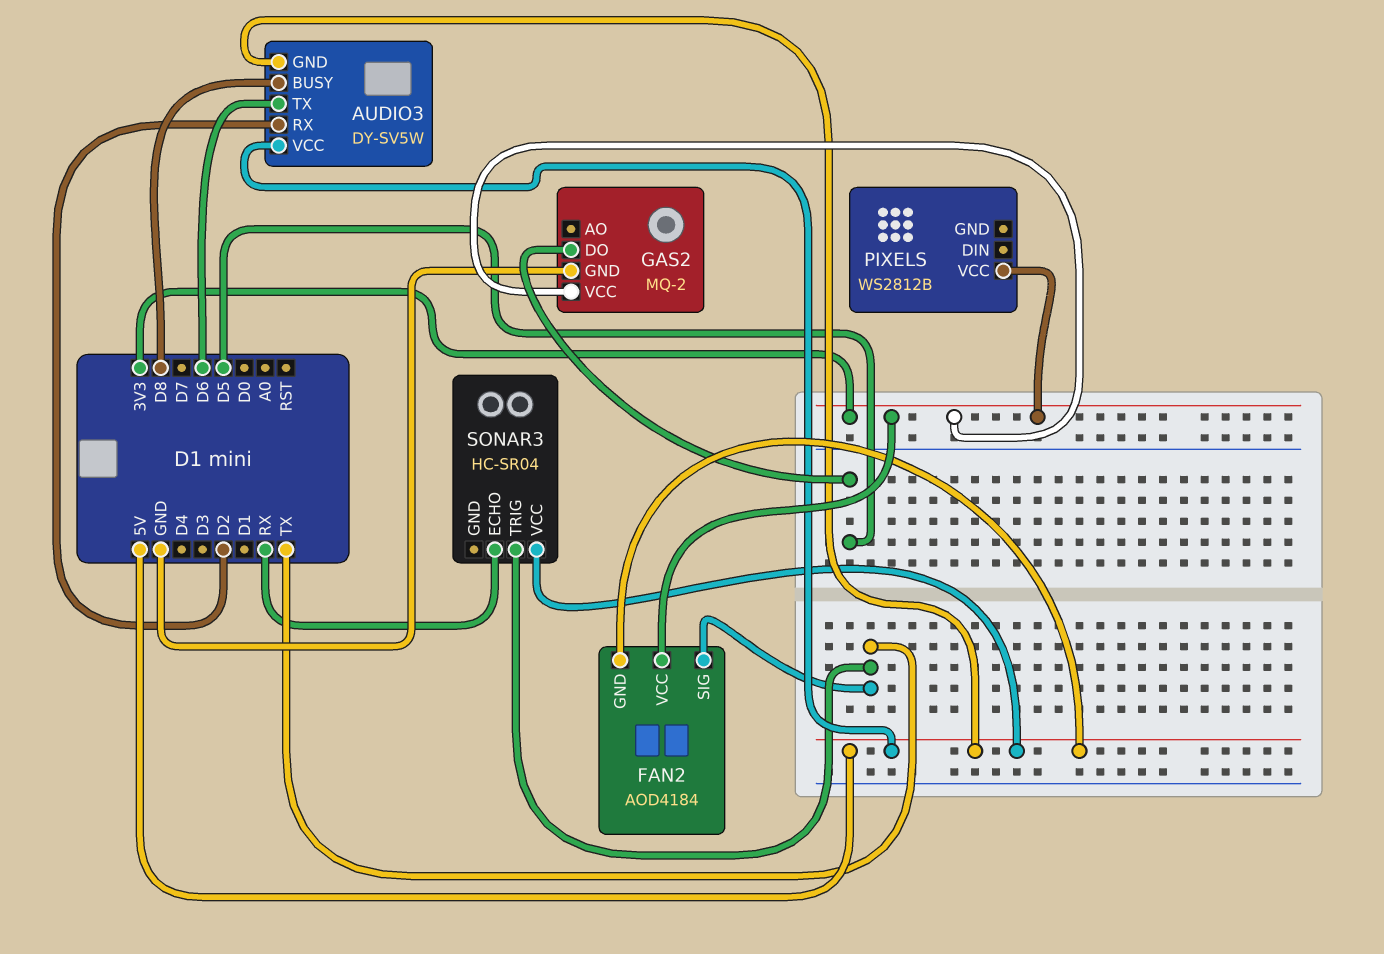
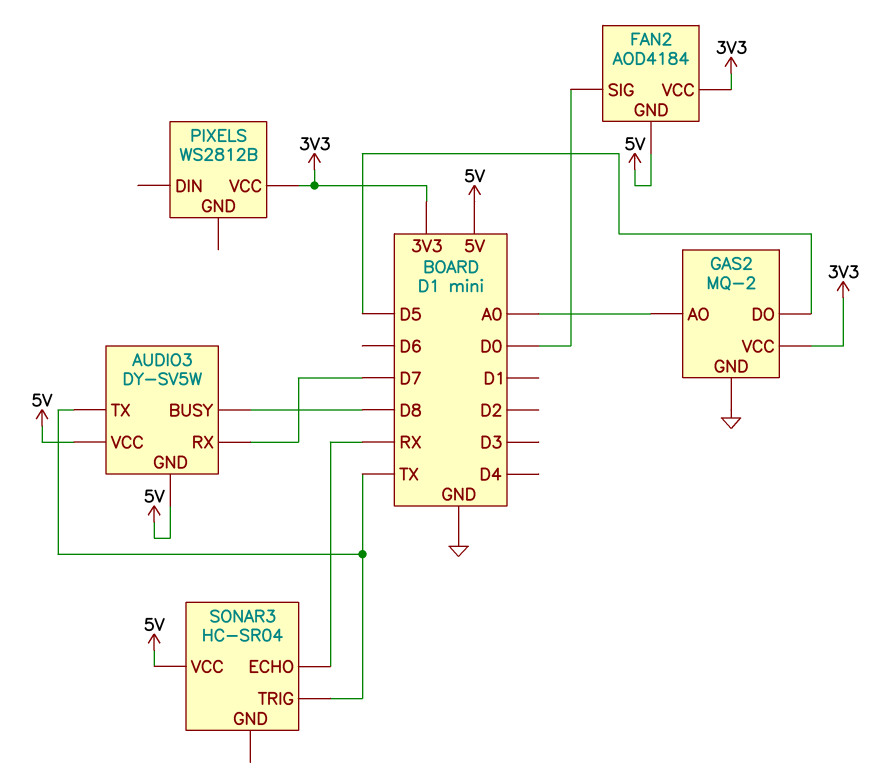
AUDIO3 pin RX: D2 -> D7
AUDIO3 pin TX: D6 -> TX
FAN2 pin SIG: TX -> D0
GAS2 pin AO: none -> A0

